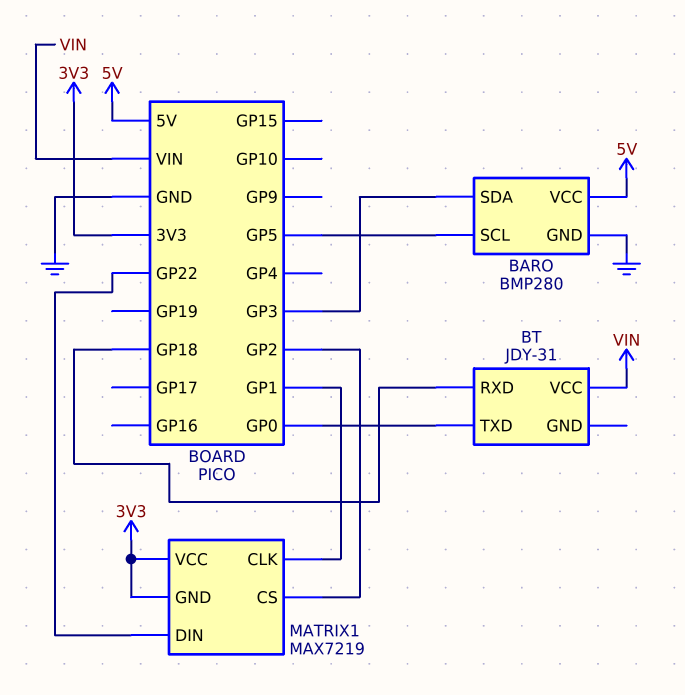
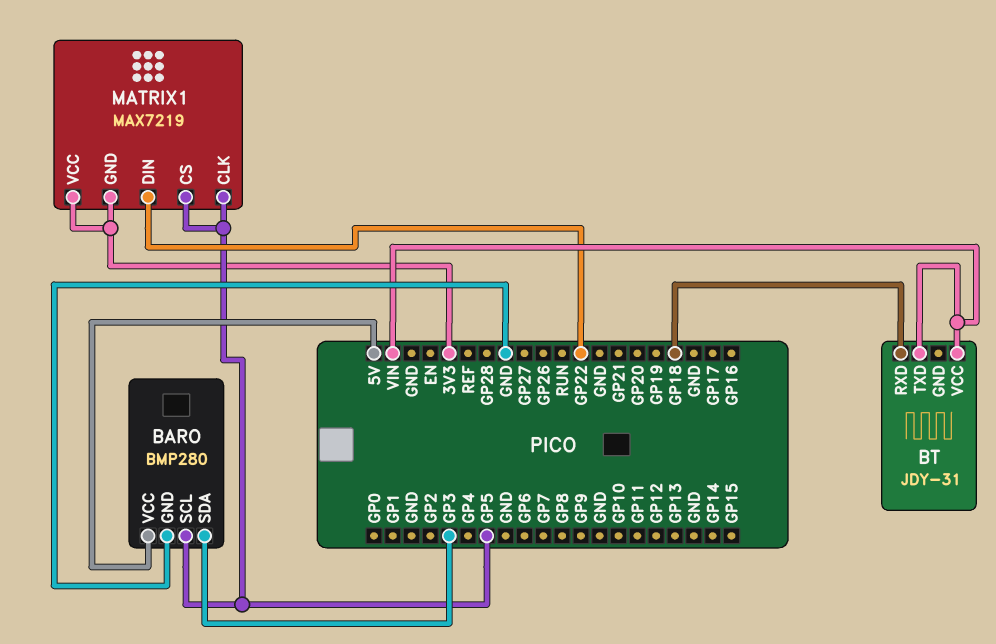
BT pin TXD: GP0 -> VIN
MATRIX1 pin CLK: GP1 -> GP5
MATRIX1 pin CS: GP2 -> GP5

